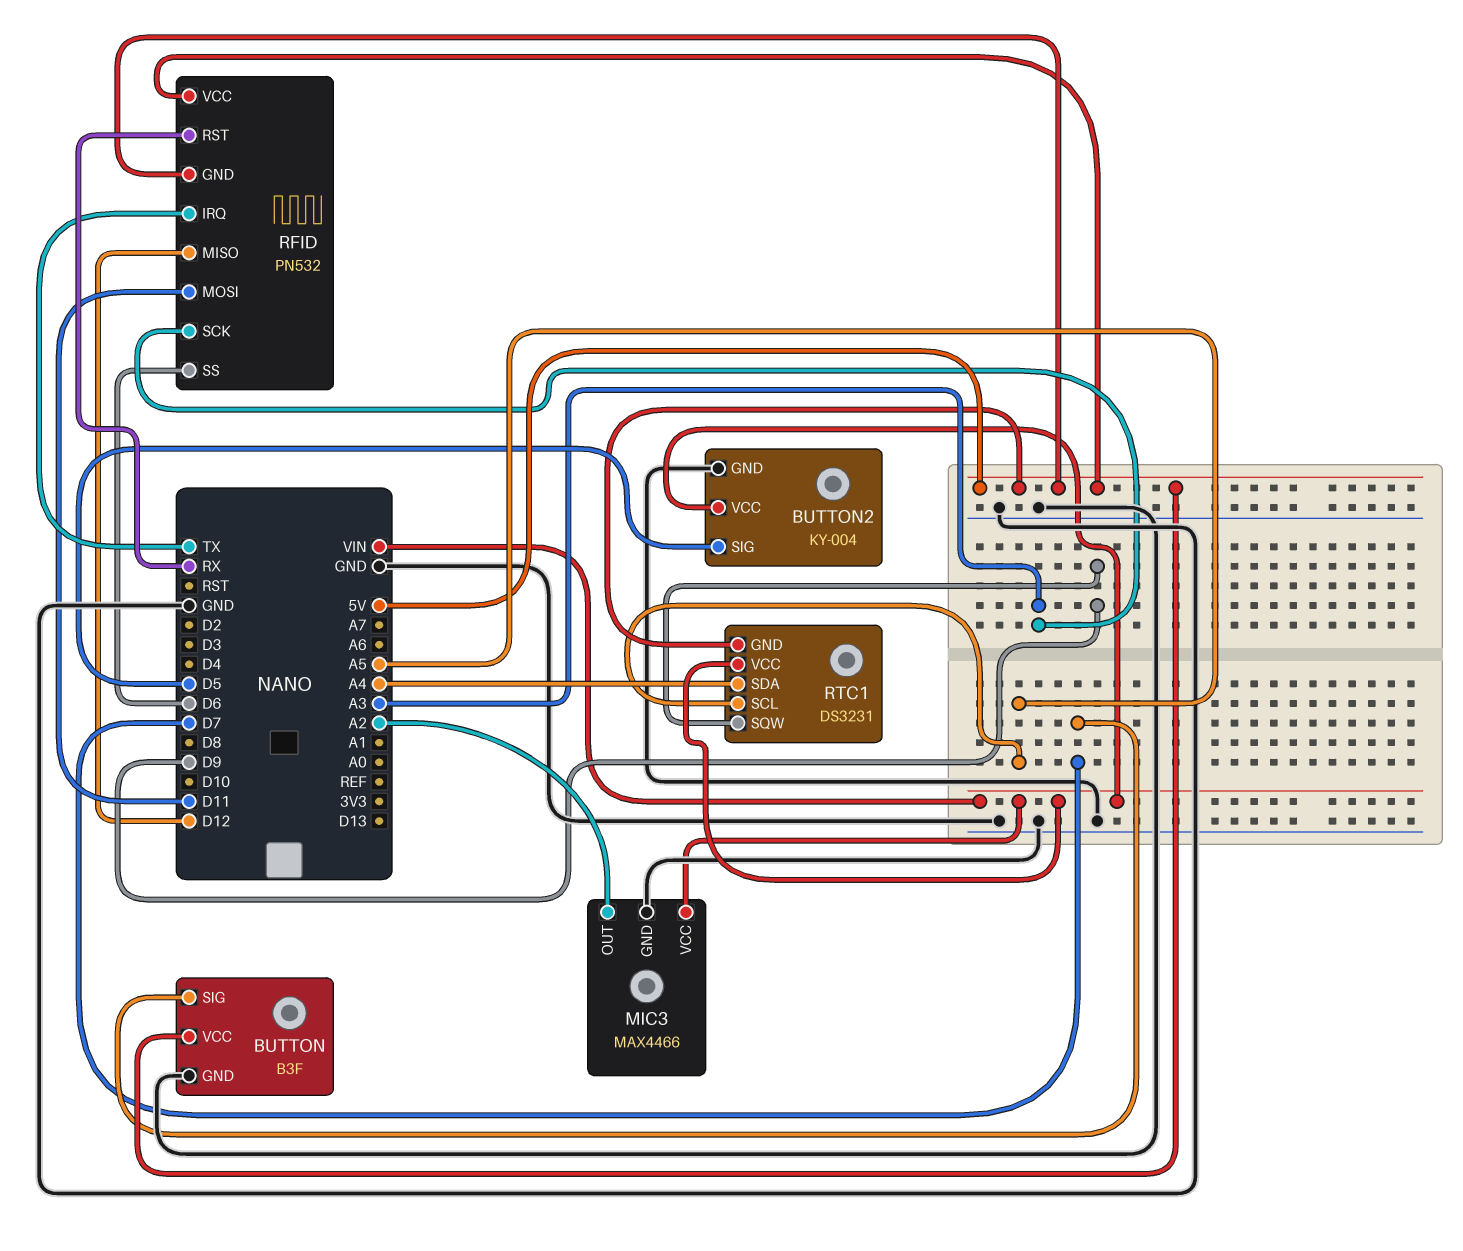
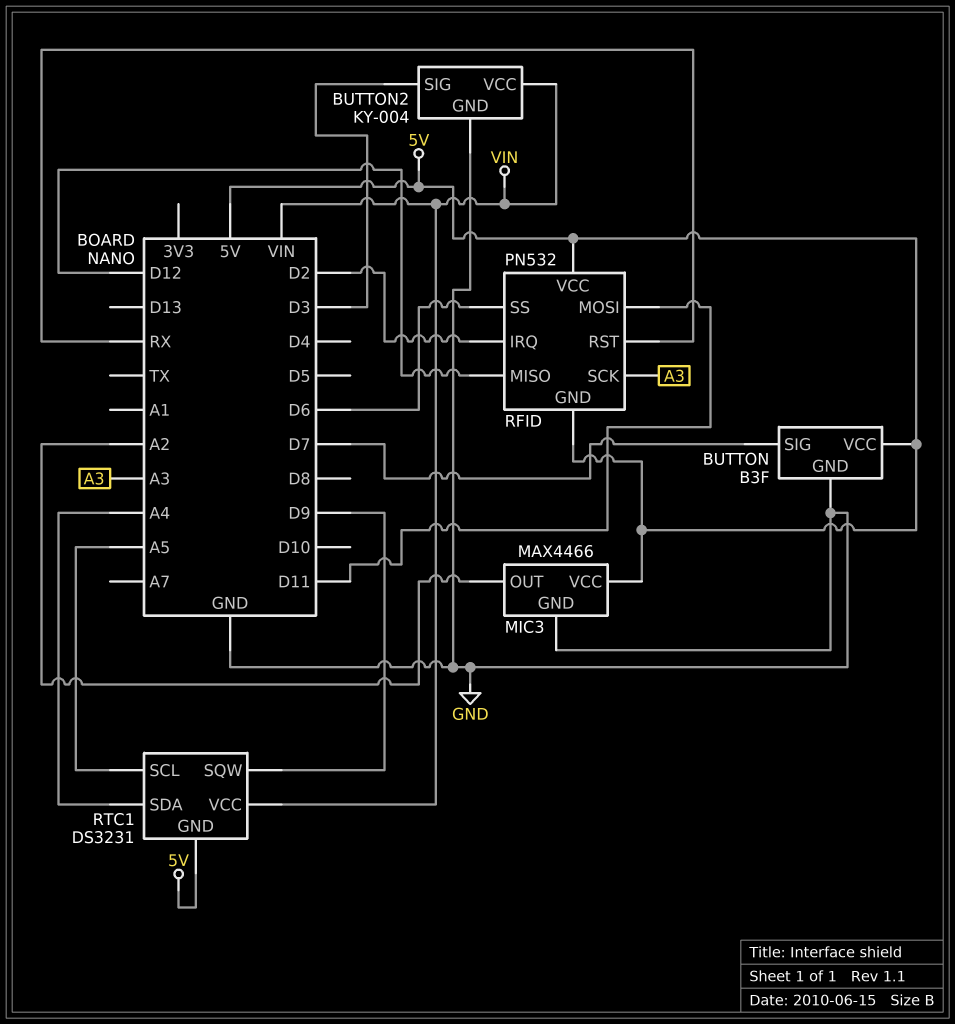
BUTTON2 pin SIG: D5 -> D3
MIC3 pin VCC: VIN -> 5V
RFID pin IRQ: TX -> D2

